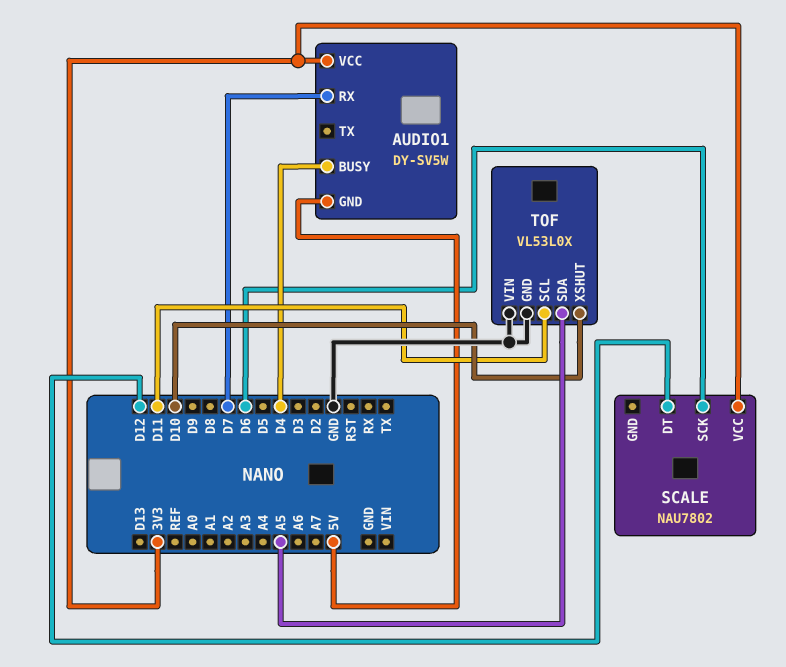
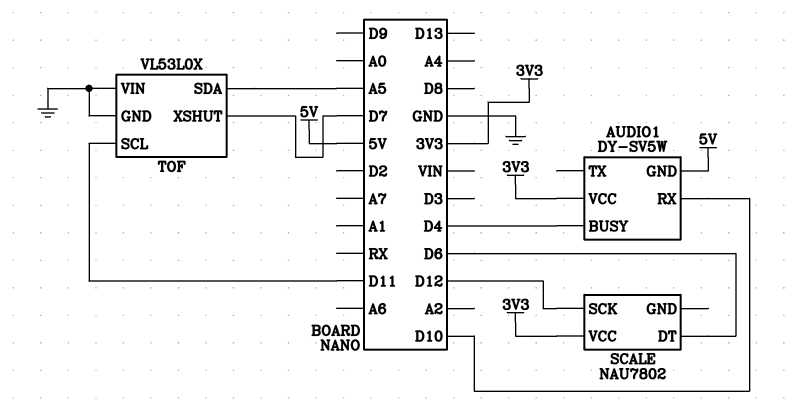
AUDIO1 pin RX: D7 -> D10
SCALE pin DT: D12 -> D6
SCALE pin SCK: D6 -> D12
TOF pin XSHUT: D10 -> D7

